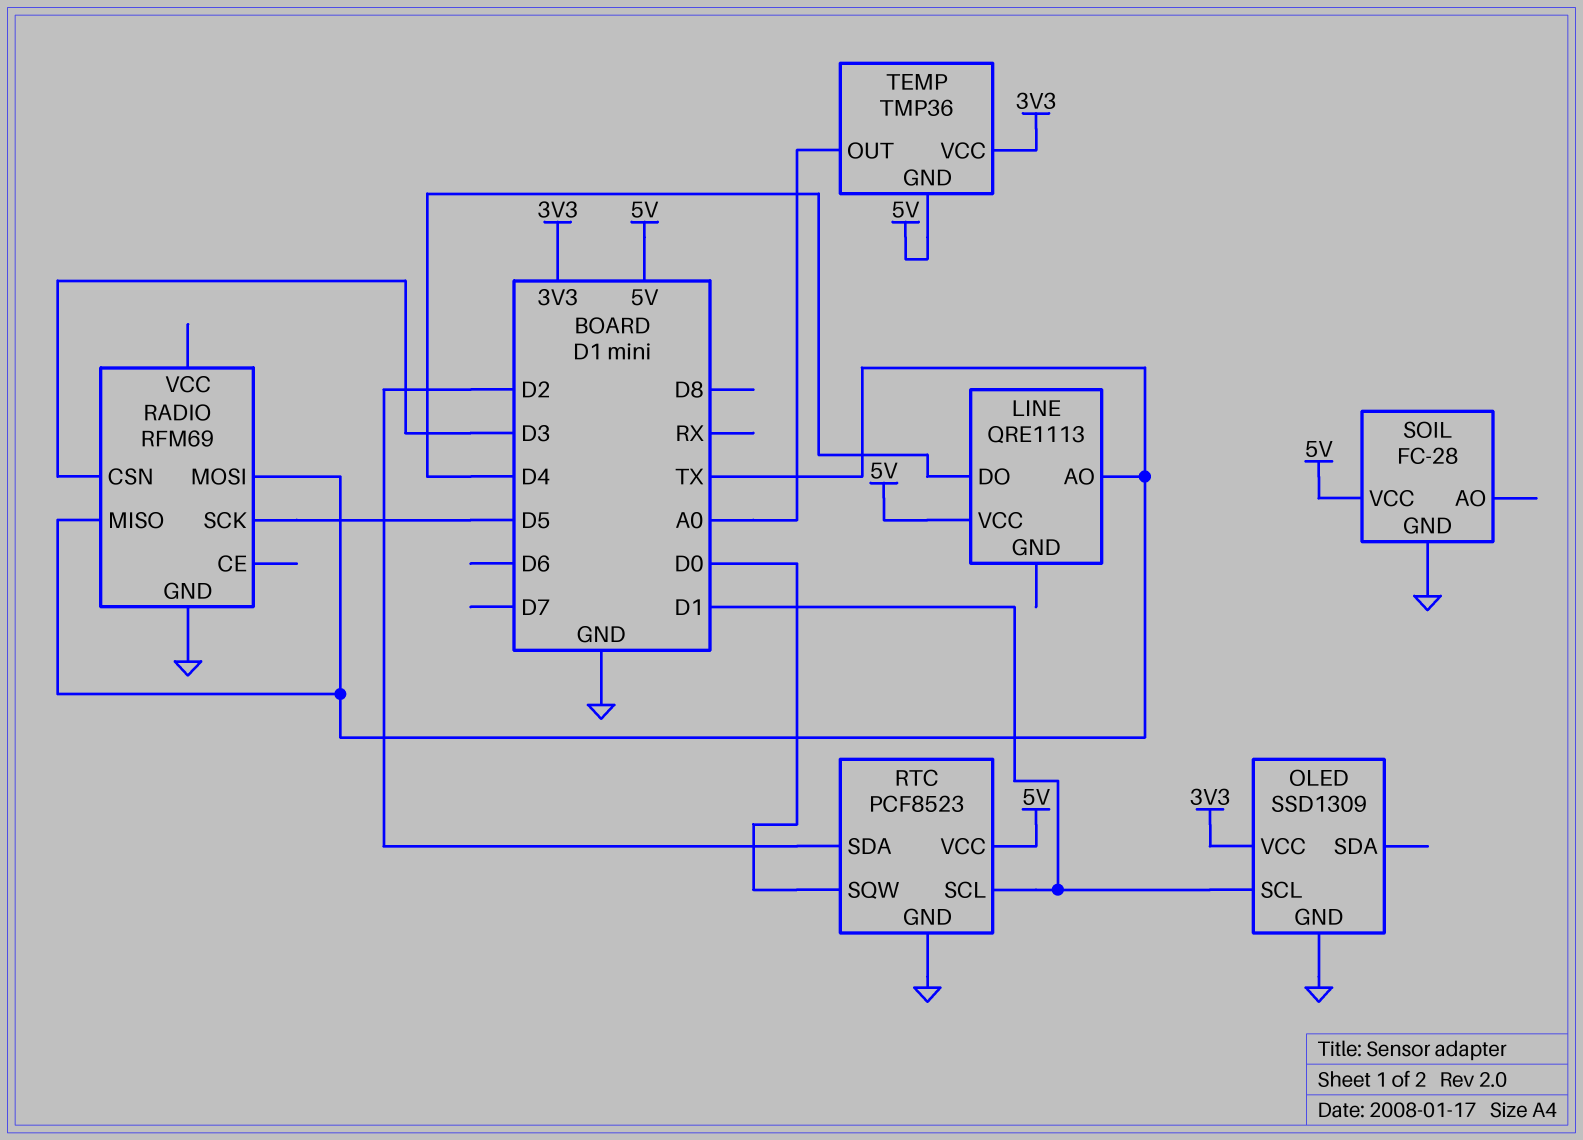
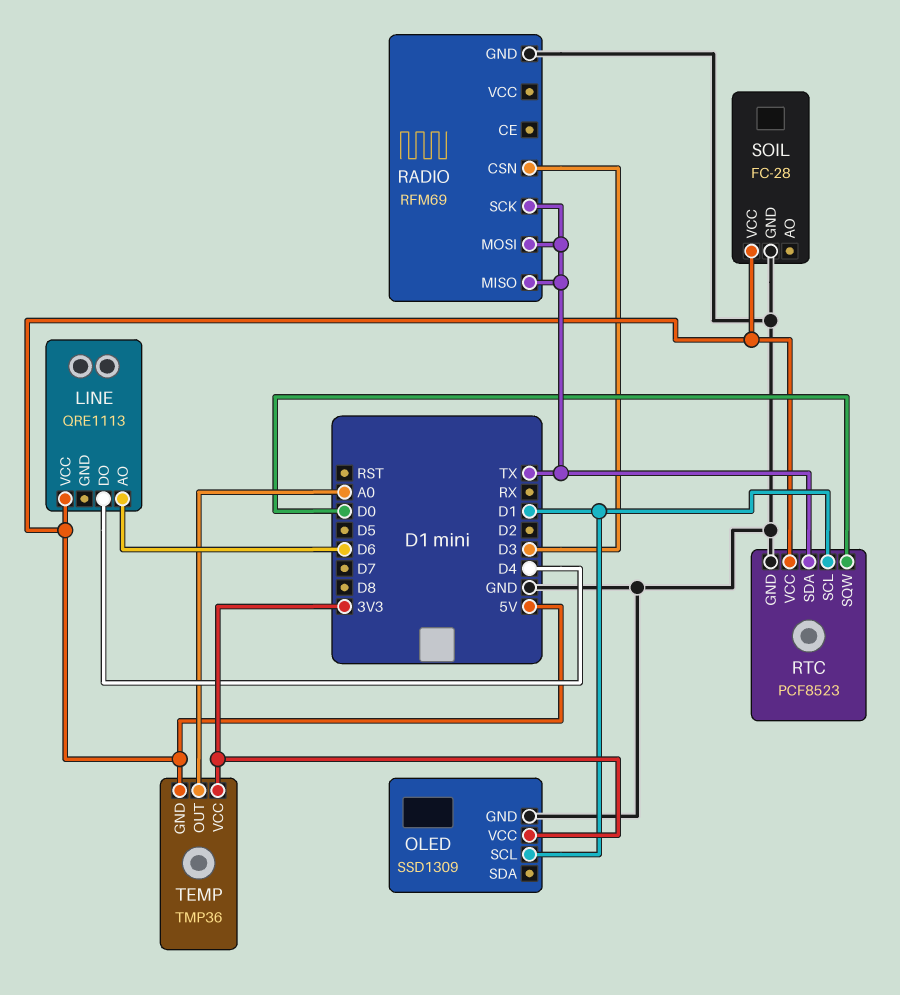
LINE pin AO: TX -> D6
RADIO pin SCK: D5 -> TX
RTC pin SDA: D2 -> TX

